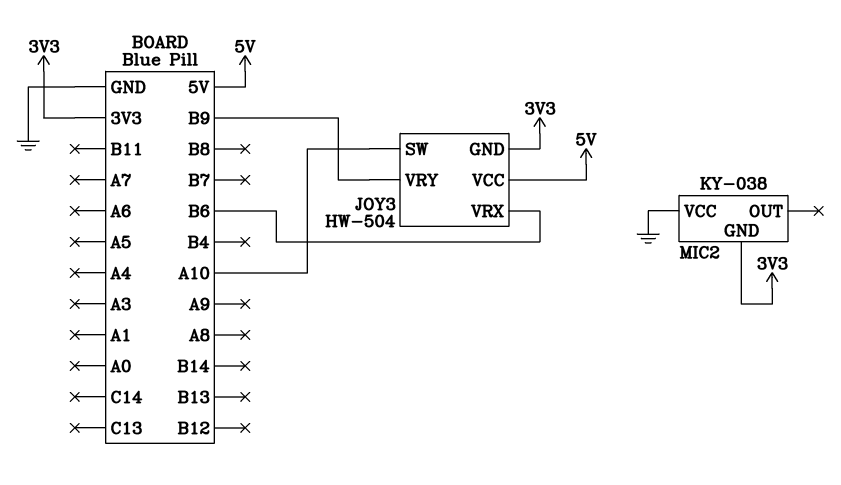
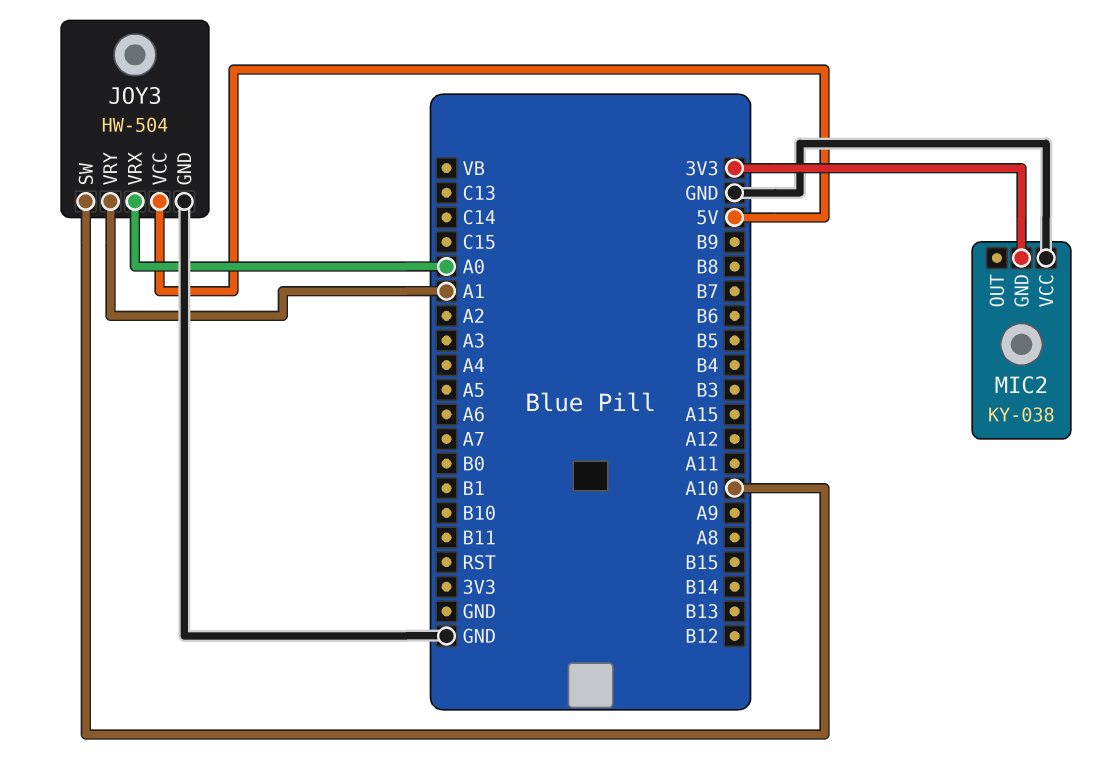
JOY3 pin GND: 3V3 -> GND
JOY3 pin VRX: B6 -> A0
JOY3 pin VRY: B9 -> A1

